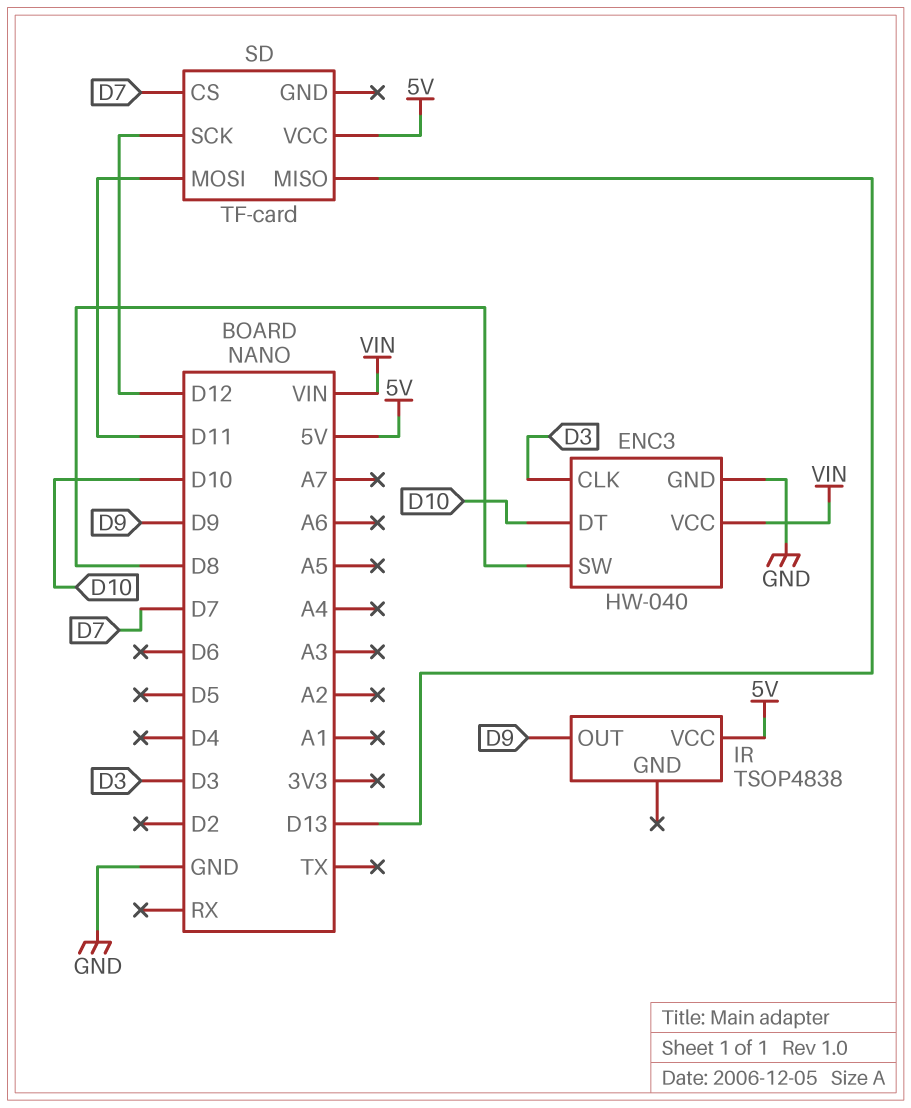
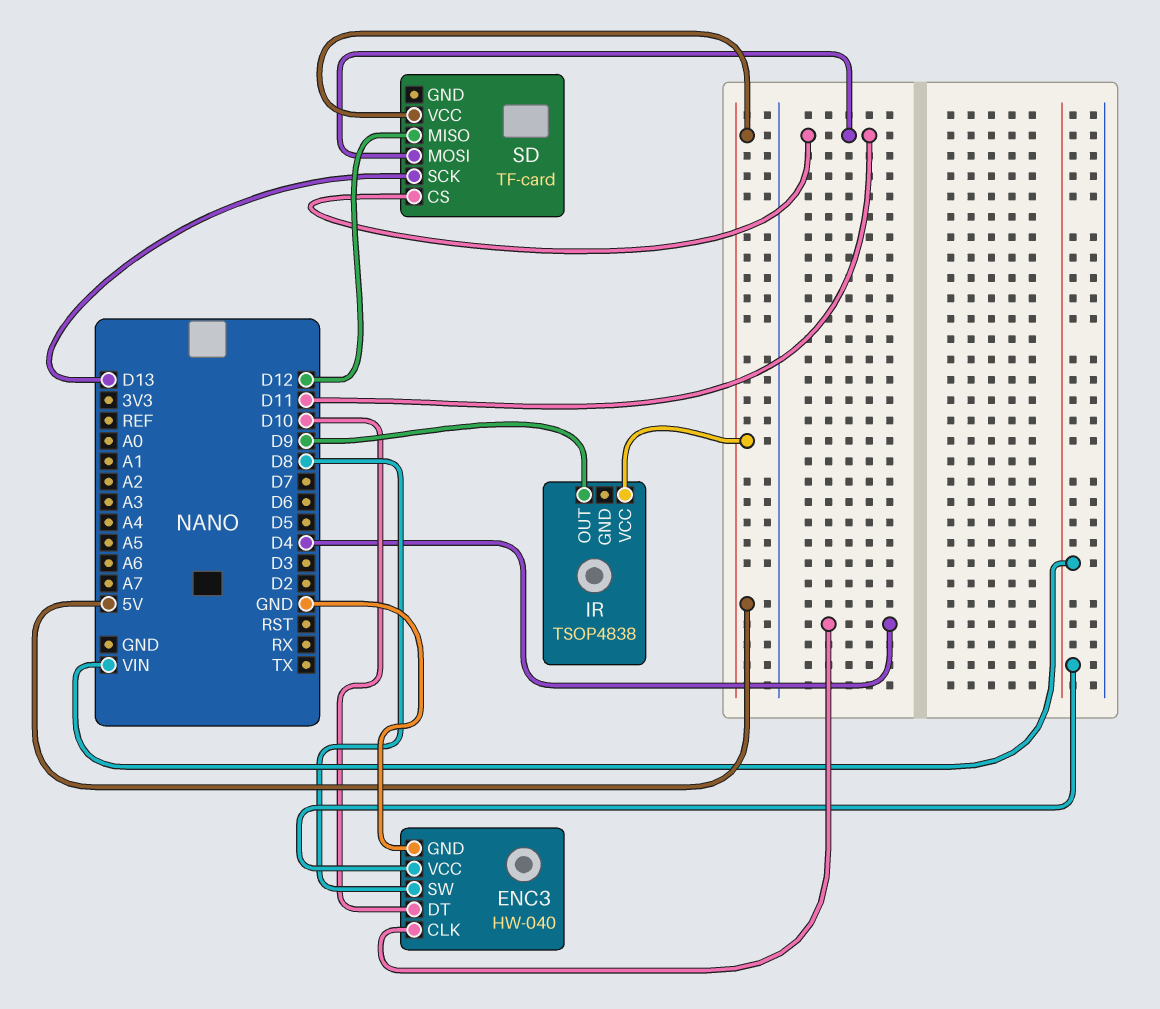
ENC3 pin CLK: D3 -> D4
SD pin CS: D7 -> D11
SD pin MISO: D13 -> D12
SD pin SCK: D12 -> D13

